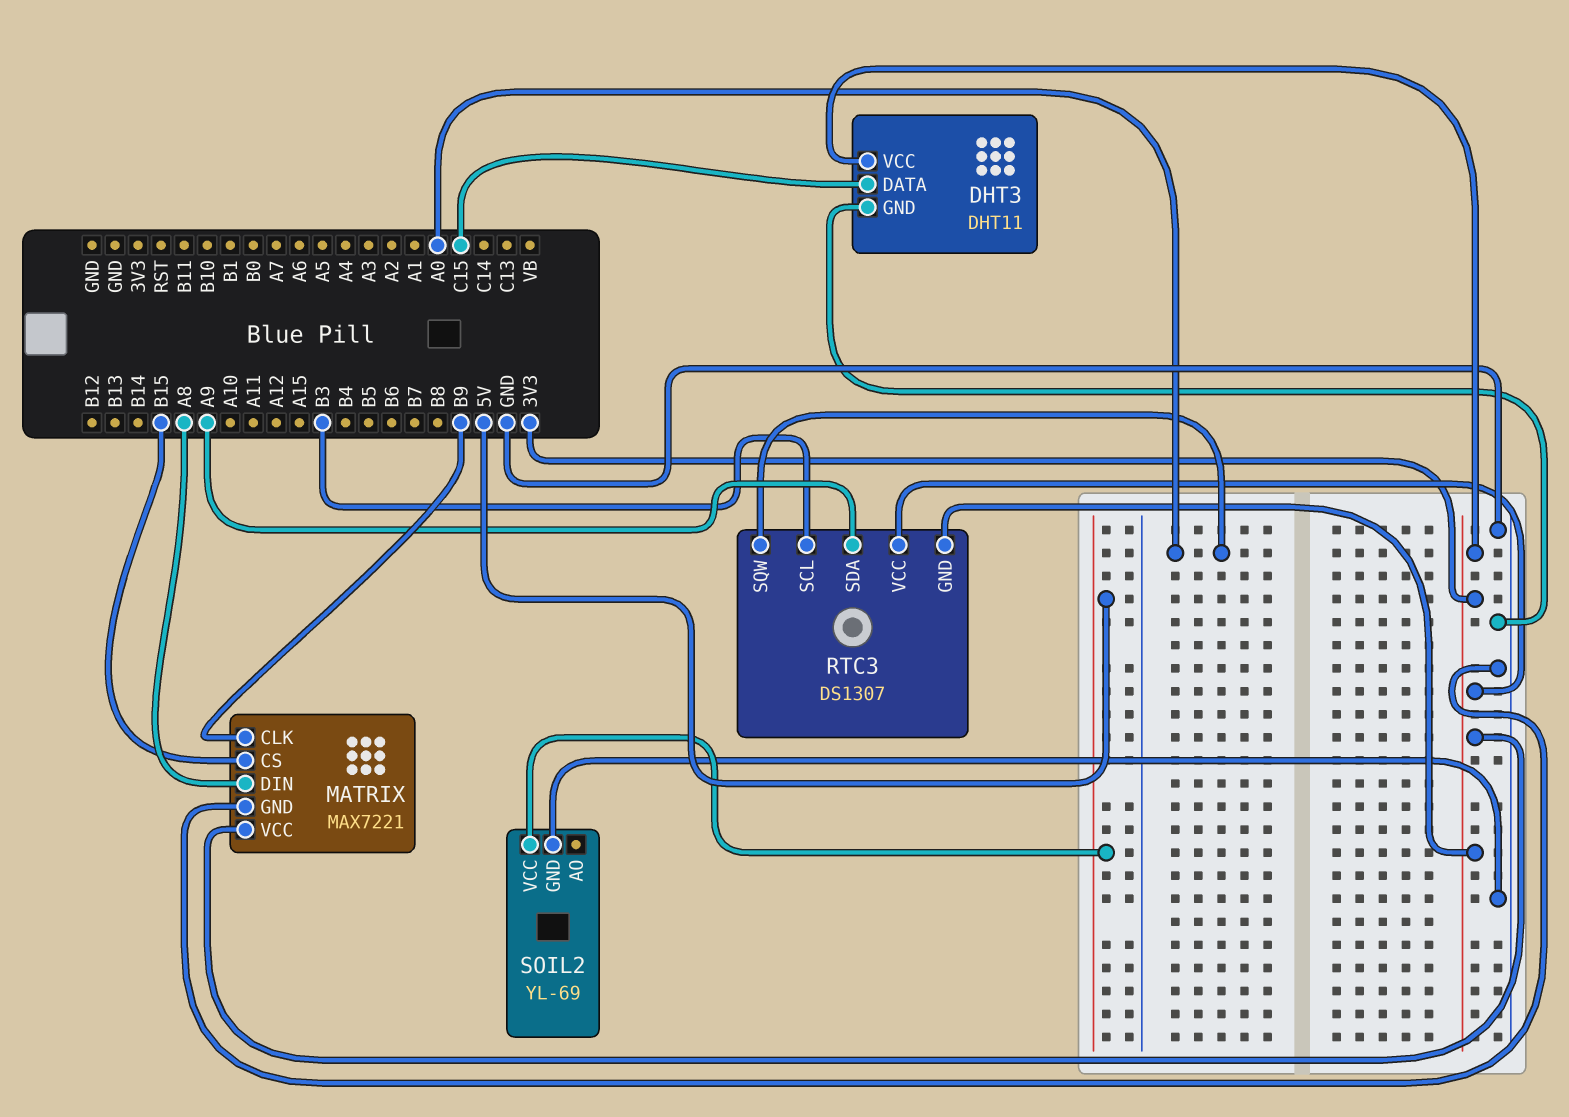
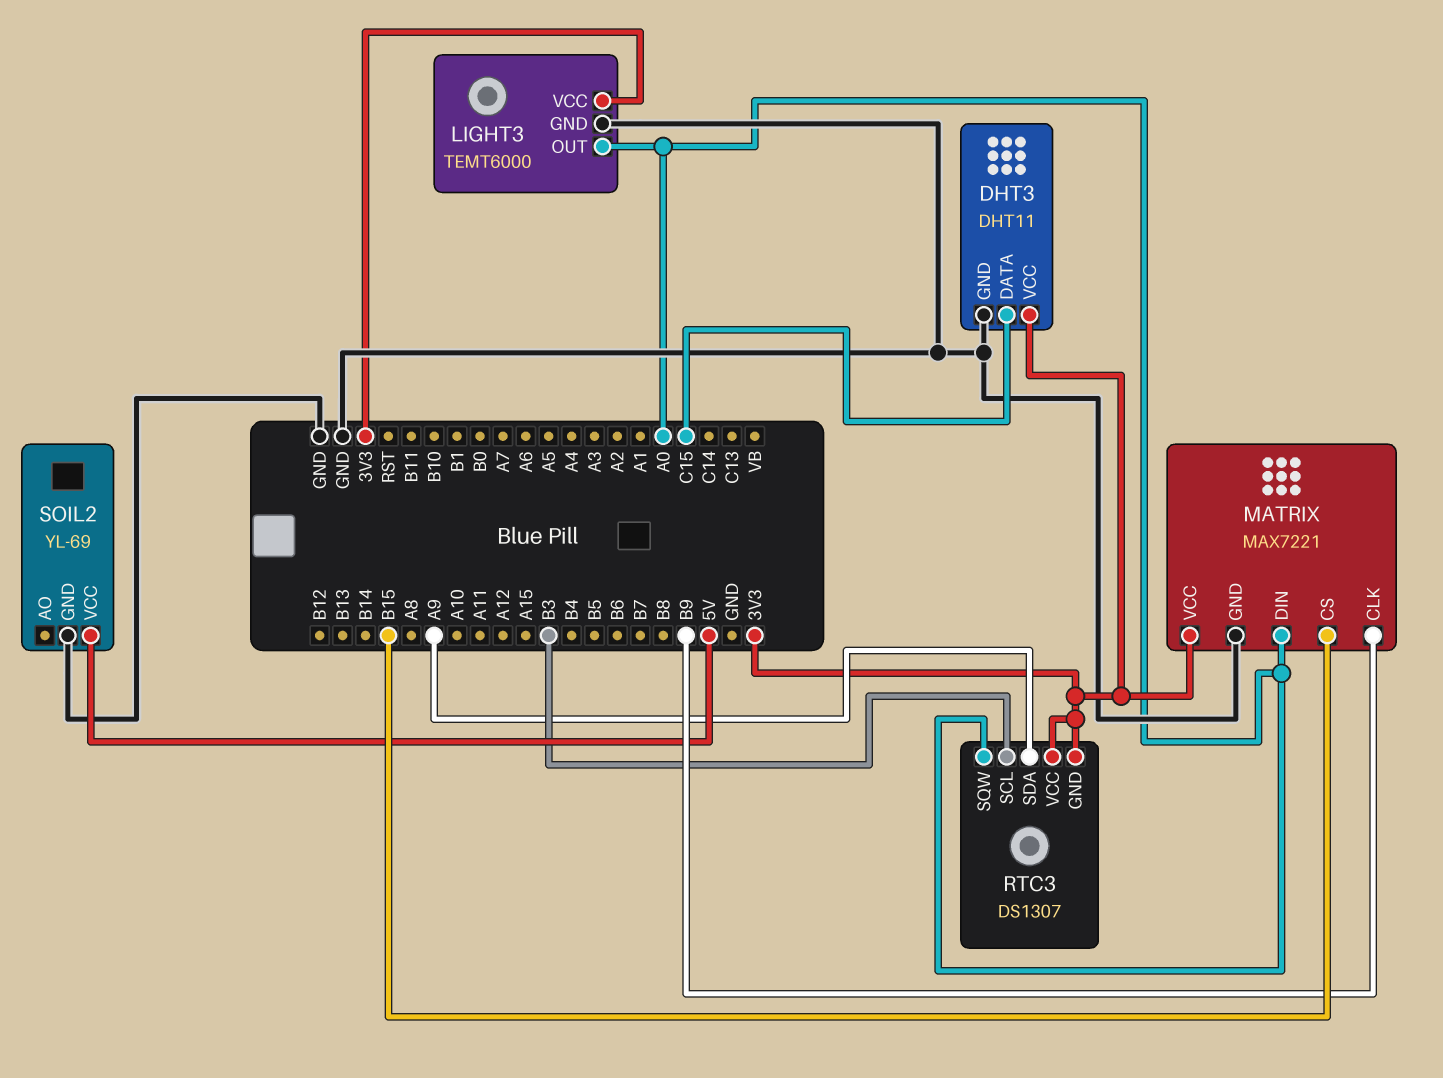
LIGHT3: none -> TEMT6000
LIGHT3 pin GND: none -> GND
LIGHT3 pin OUT: none -> A0
LIGHT3 pin VCC: none -> 3V3
MATRIX pin DIN: A8 -> A0

